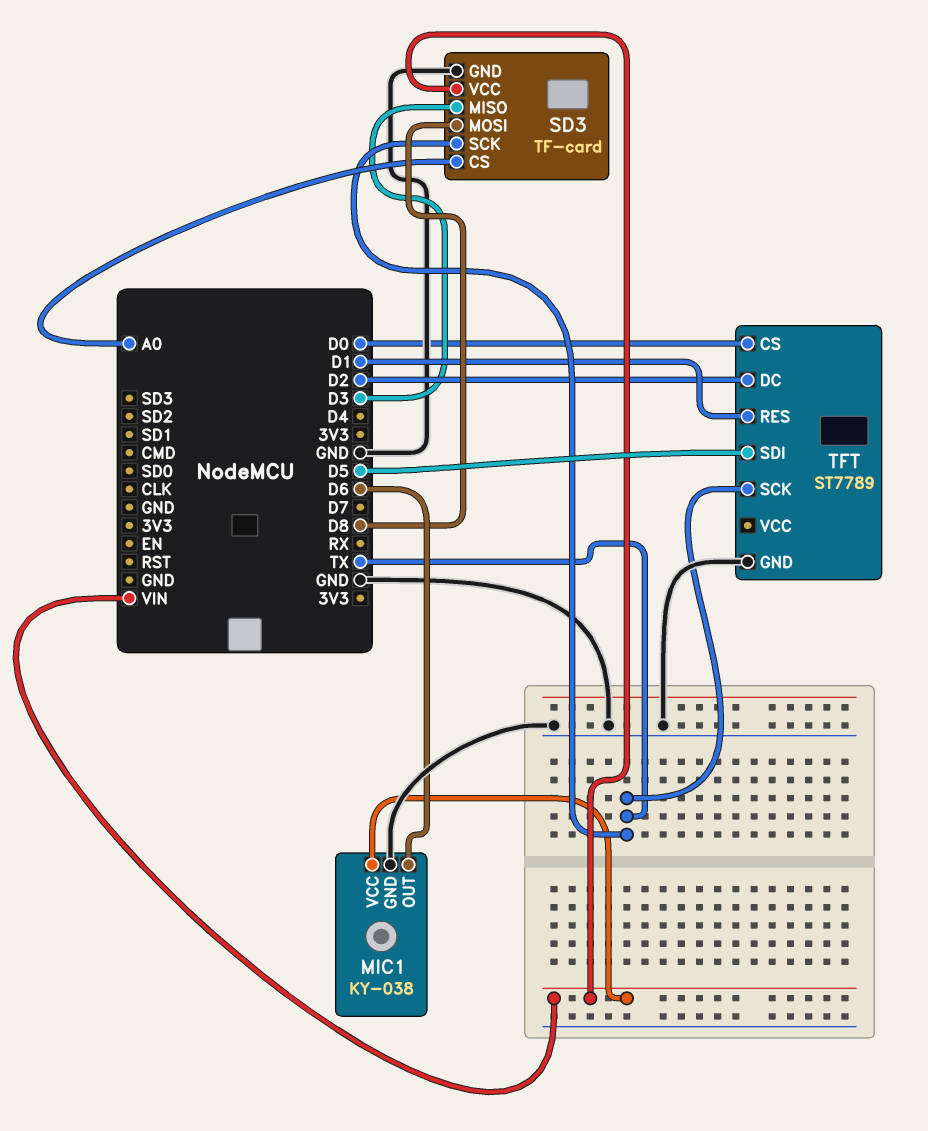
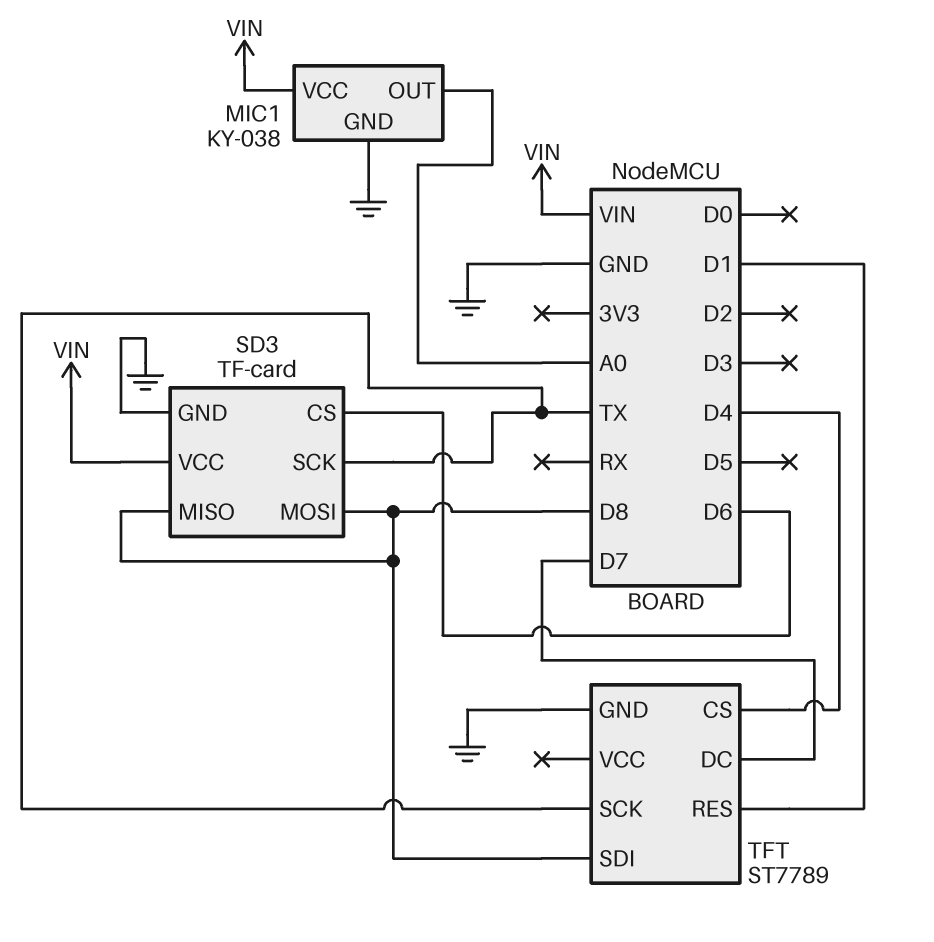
MIC1 pin OUT: D6 -> A0
SD3 pin CS: A0 -> D6
SD3 pin MISO: D3 -> D8
TFT pin CS: D0 -> D4
TFT pin DC: D2 -> D7
TFT pin SDI: D5 -> D8

